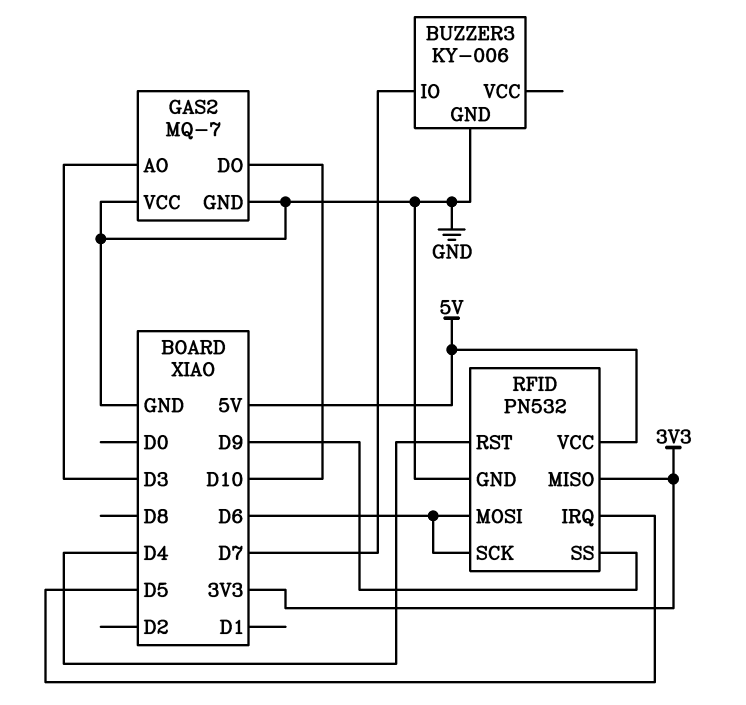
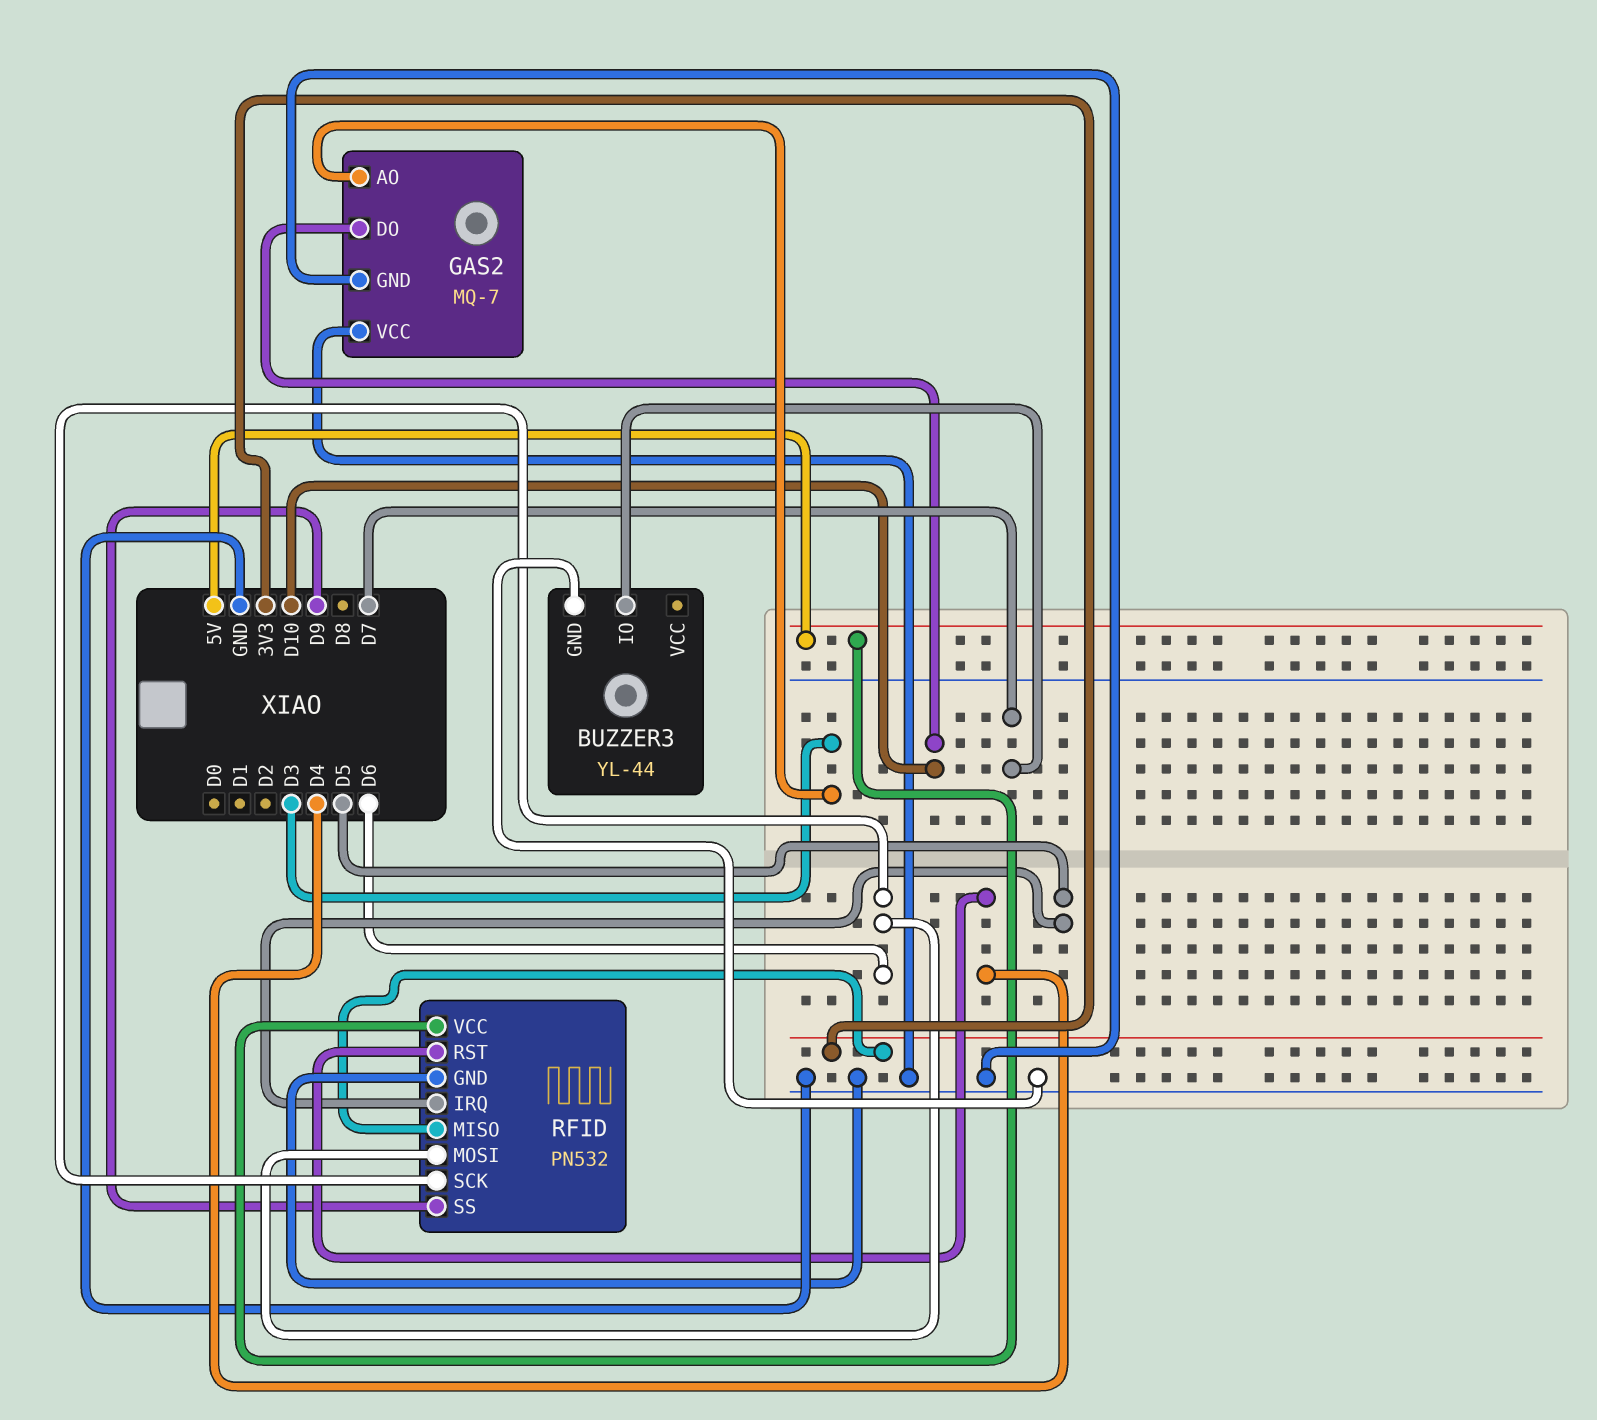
BUZZER3: KY-006 -> YL-44

